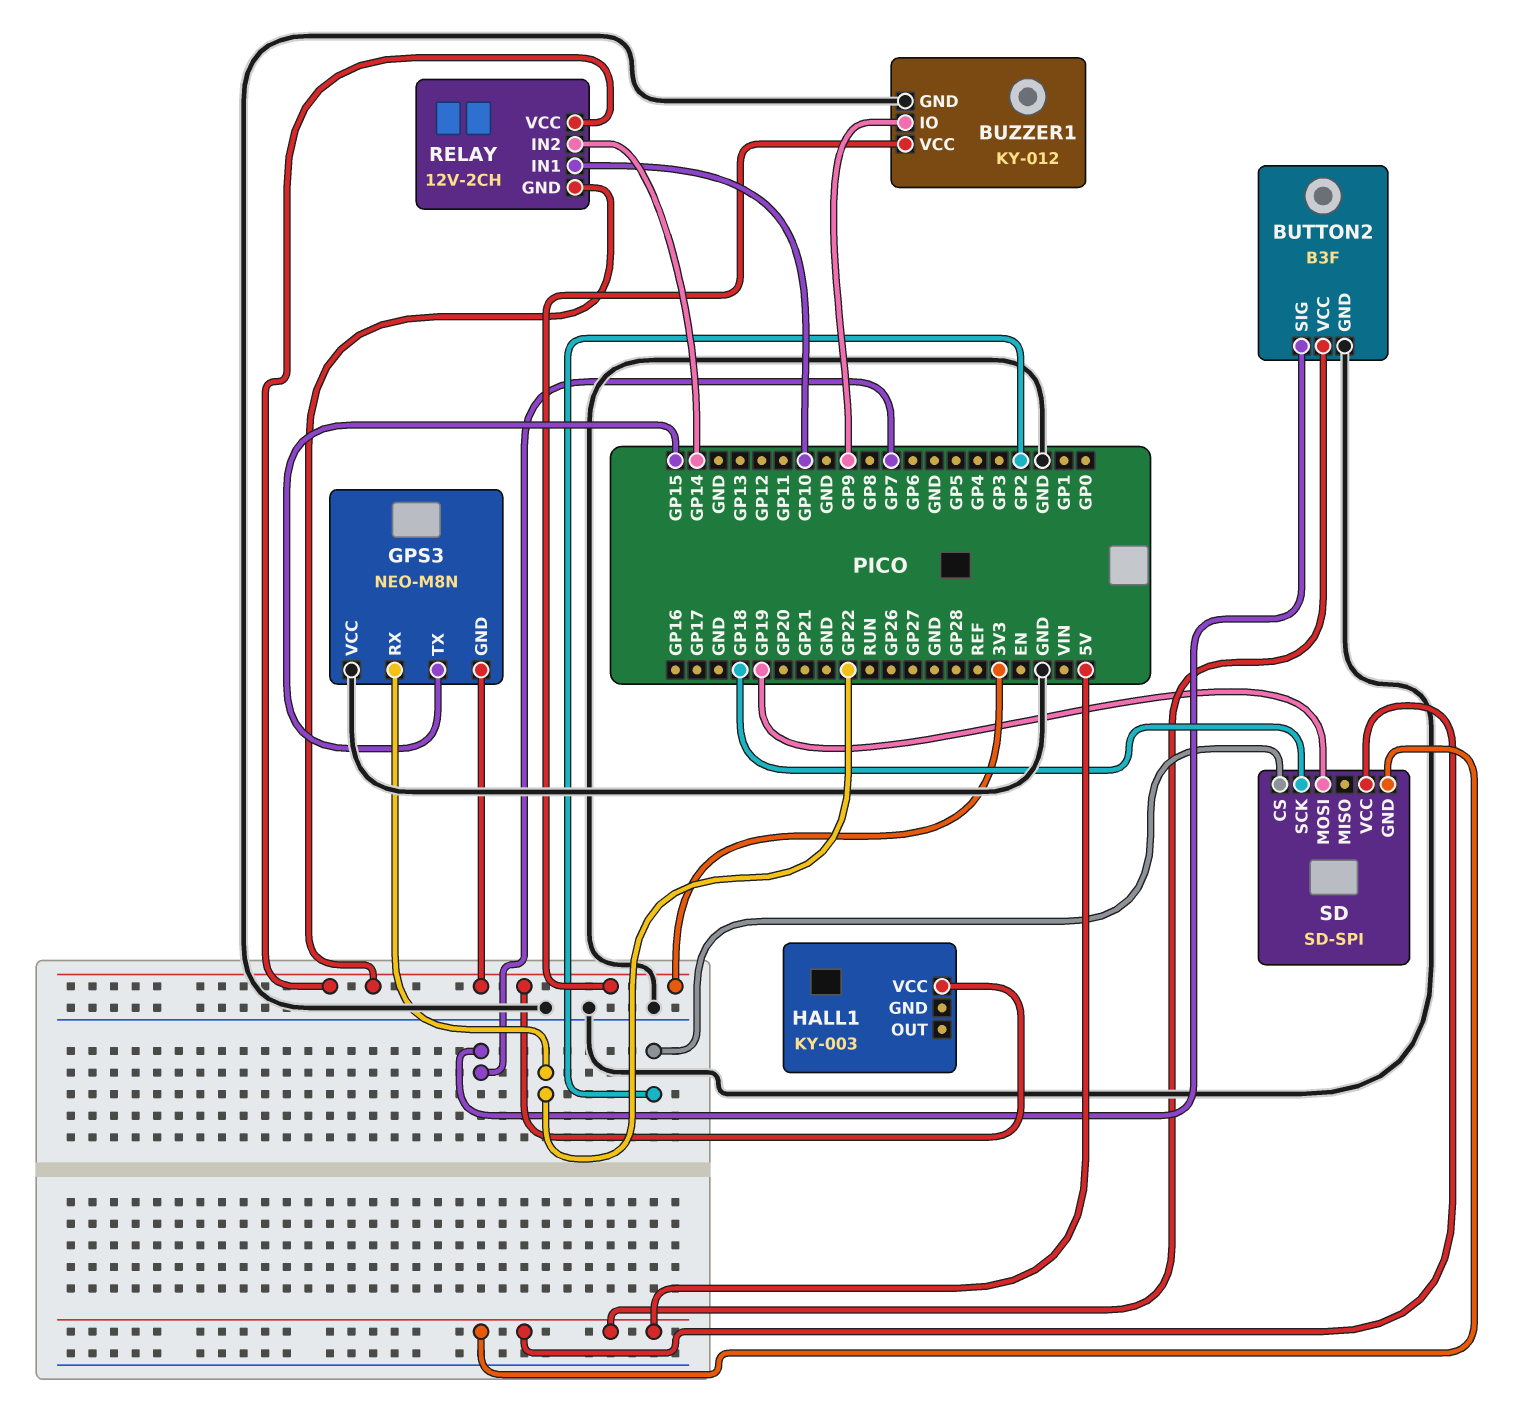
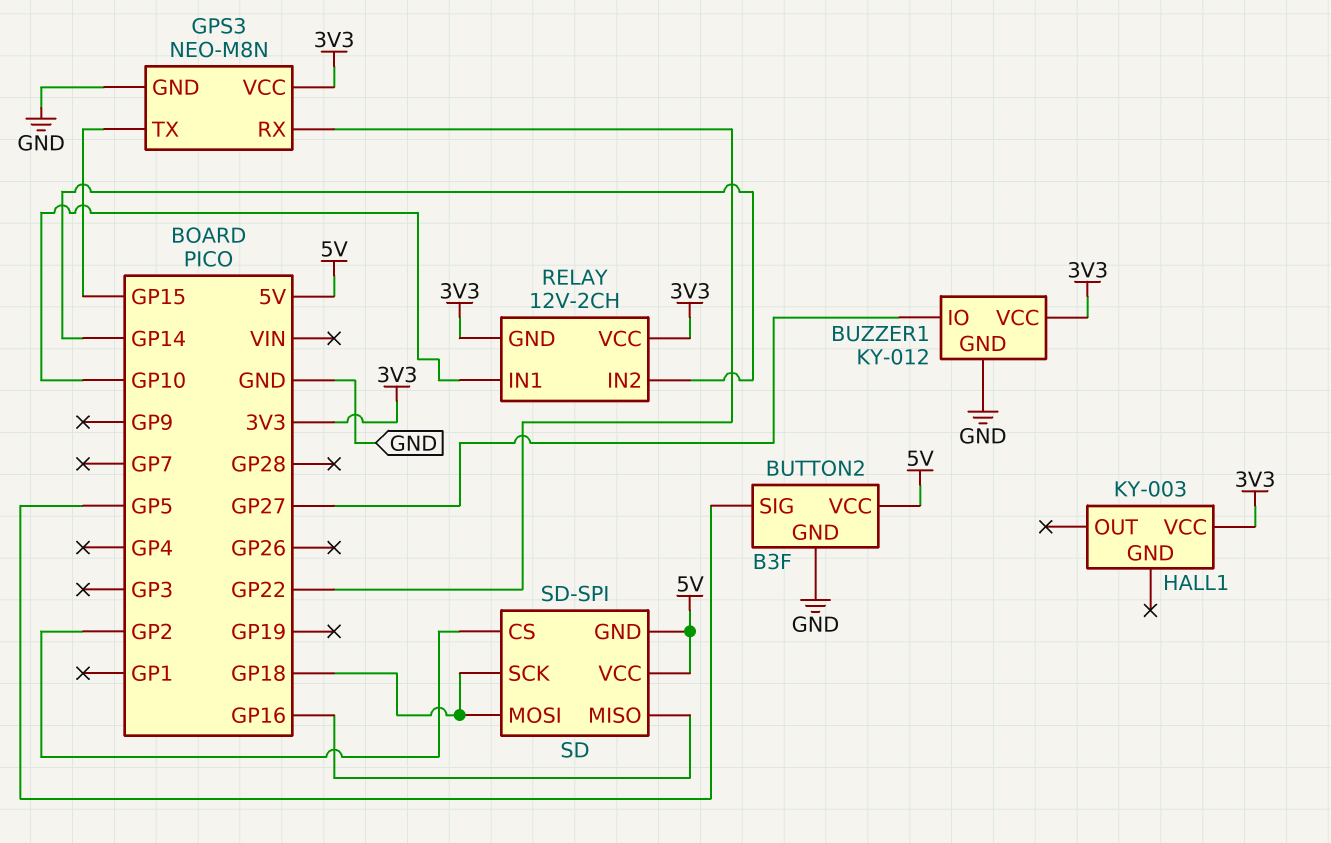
BUTTON2 pin SIG: GP7 -> GP5
BUZZER1 pin IO: GP9 -> GP27
GPS3 pin GND: 3V3 -> GND
GPS3 pin VCC: GND -> 3V3
SD pin MISO: none -> GP16
SD pin MOSI: GP19 -> GP18

